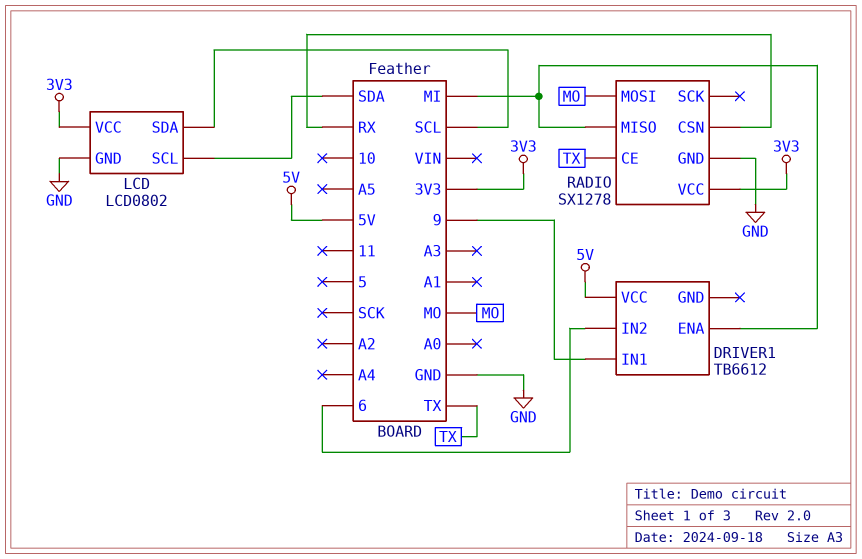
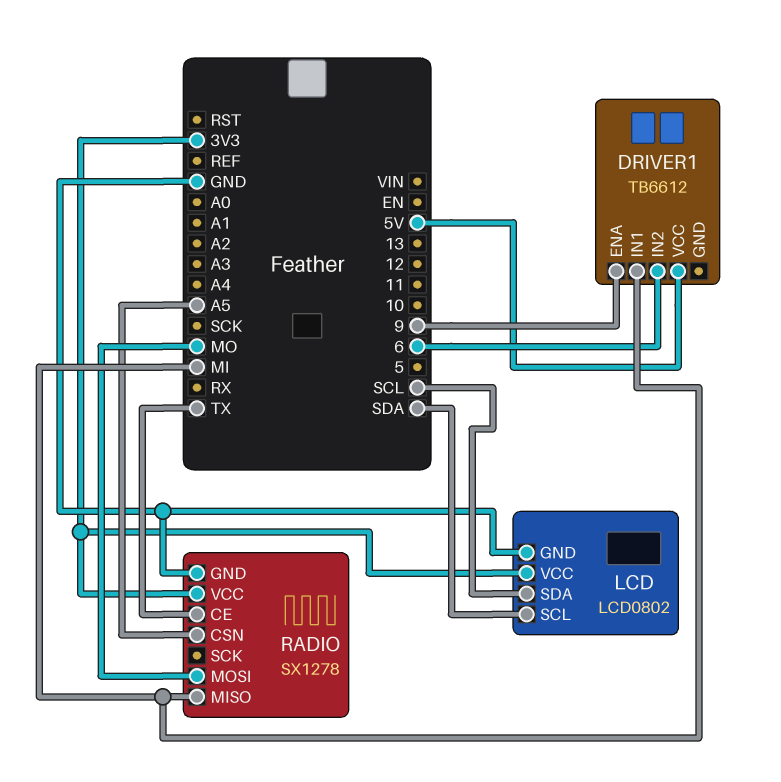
DRIVER1 pin ENA: MI -> 9
DRIVER1 pin IN1: 9 -> MI
RADIO pin CSN: RX -> A5

